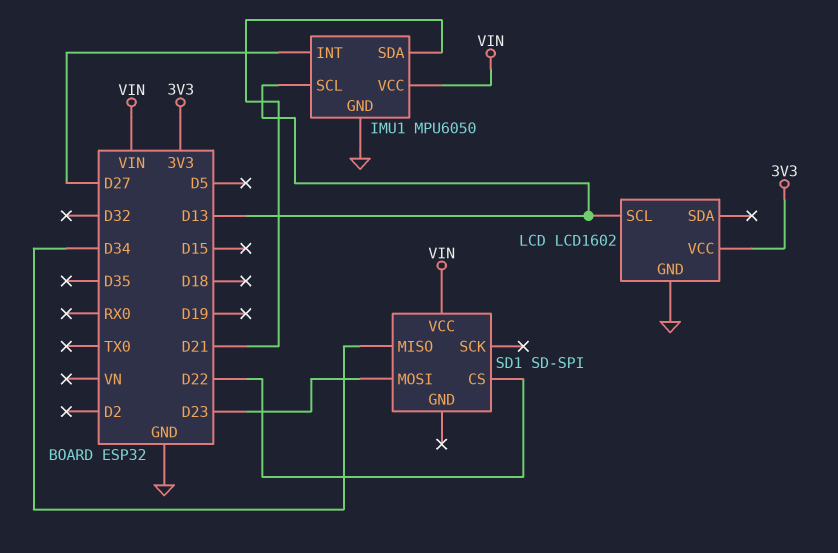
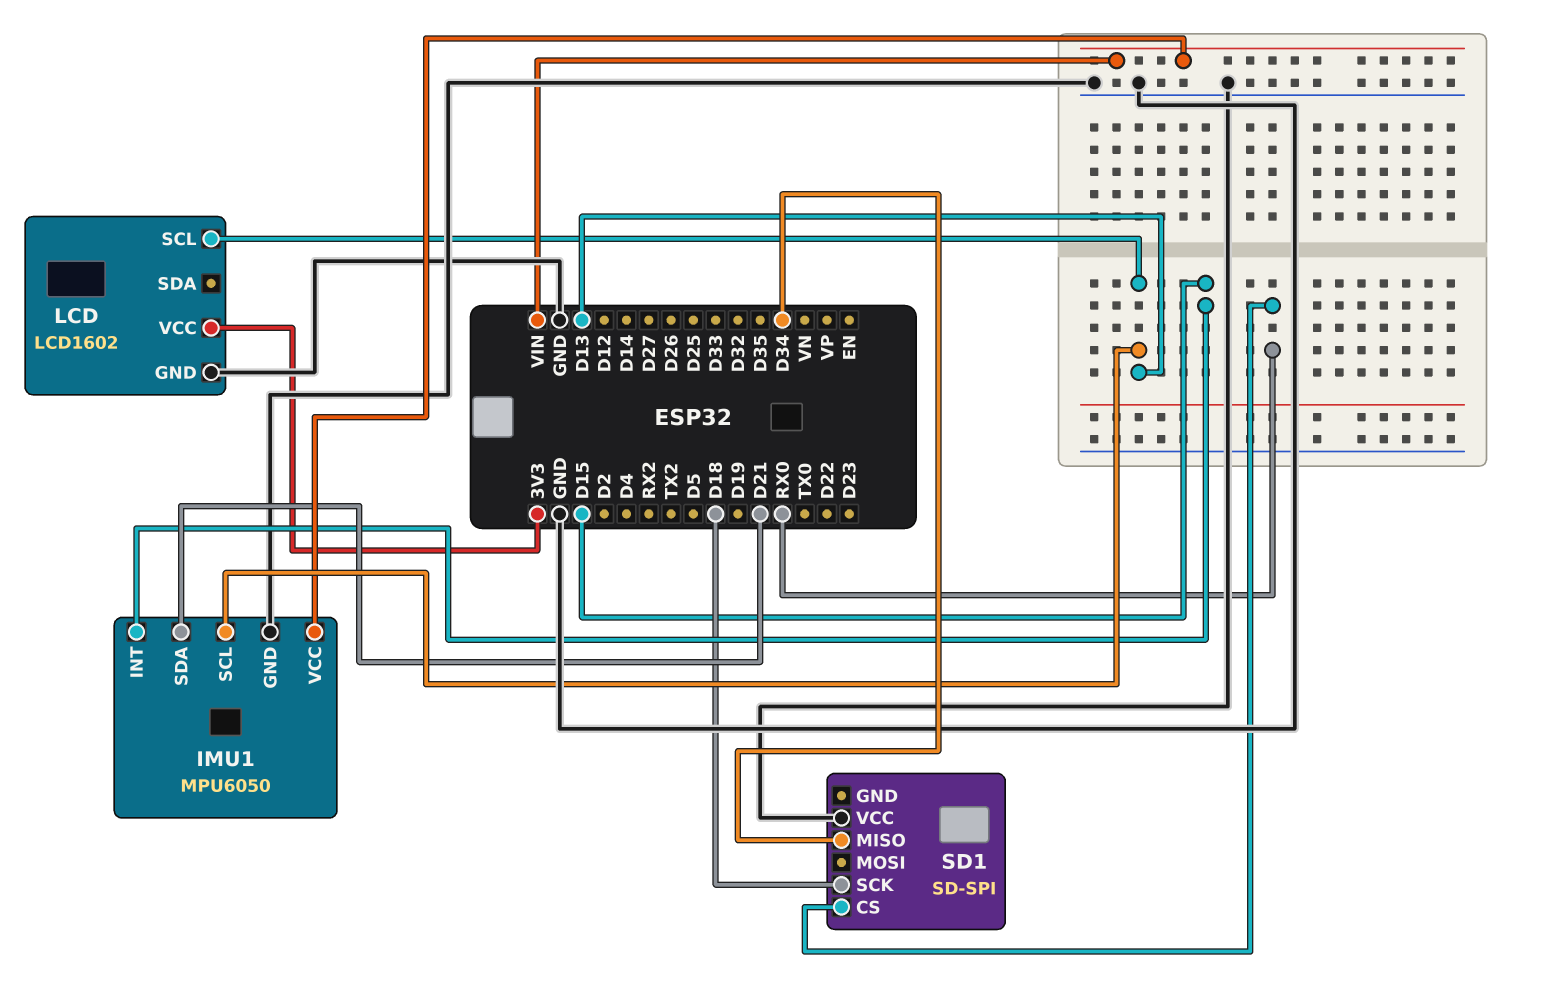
IMU1 pin INT: D27 -> D15
SD1 pin CS: D22 -> RX0
SD1 pin MOSI: D23 -> none
SD1 pin SCK: none -> D18
SD1 pin VCC: VIN -> GND

